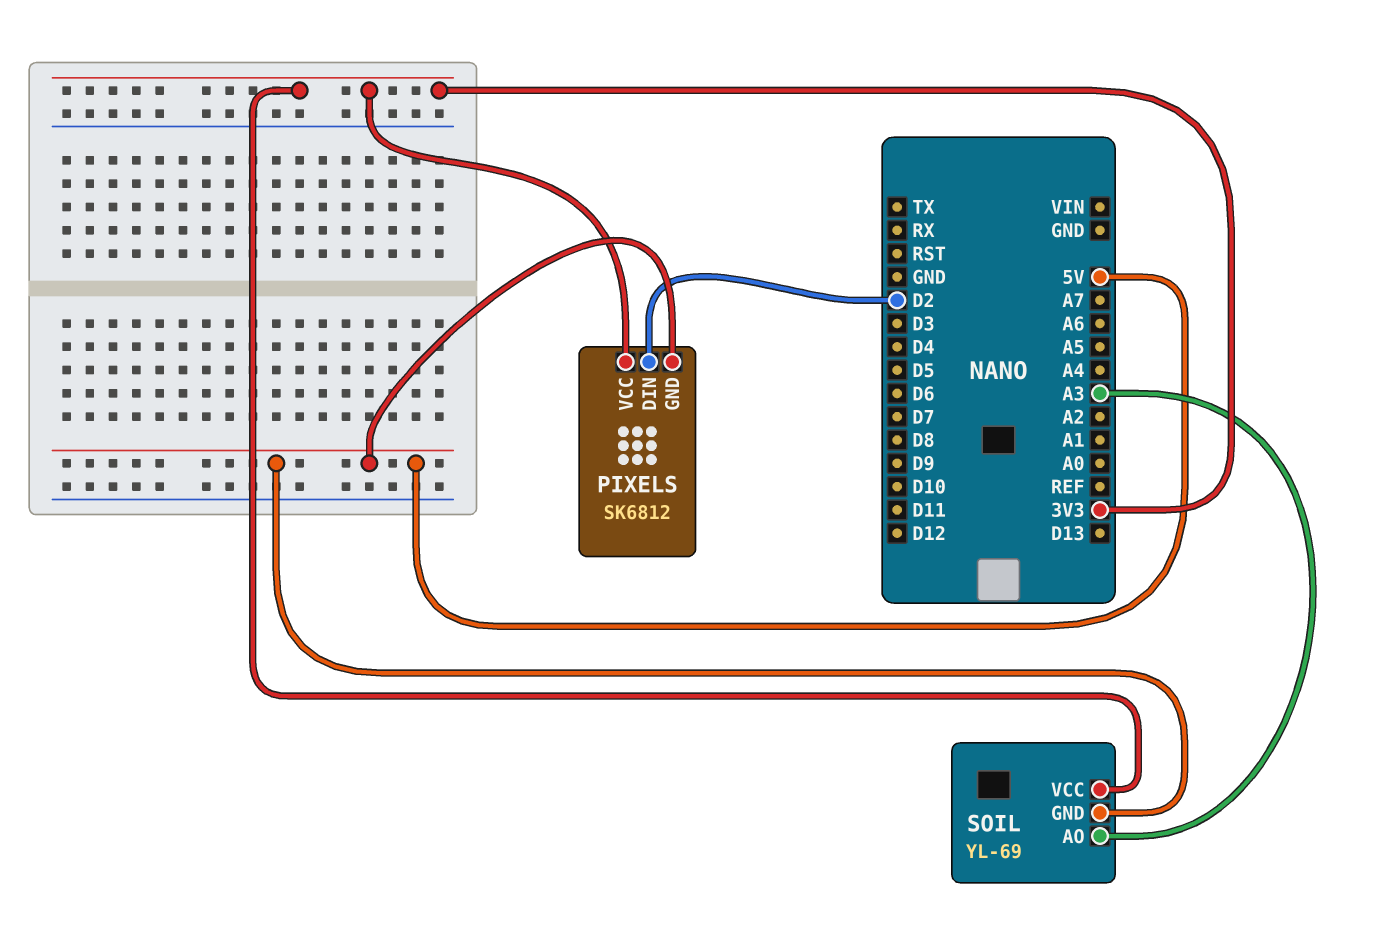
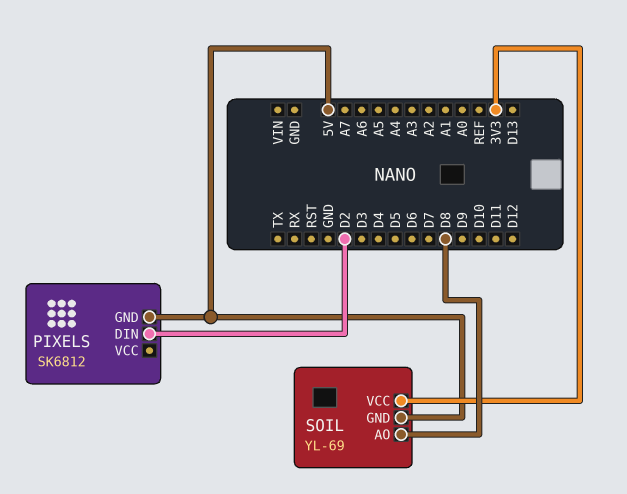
PIXELS pin VCC: 3V3 -> none
SOIL pin AO: A3 -> D8

